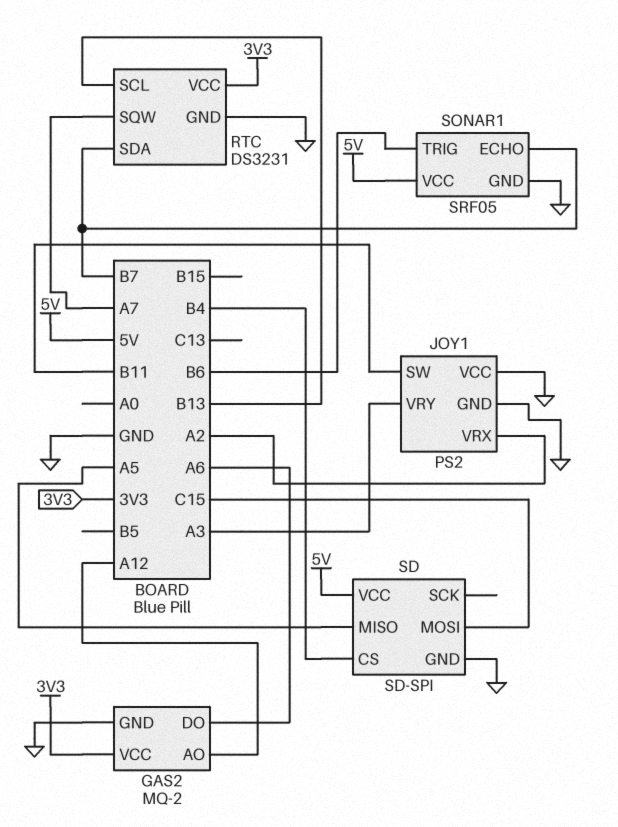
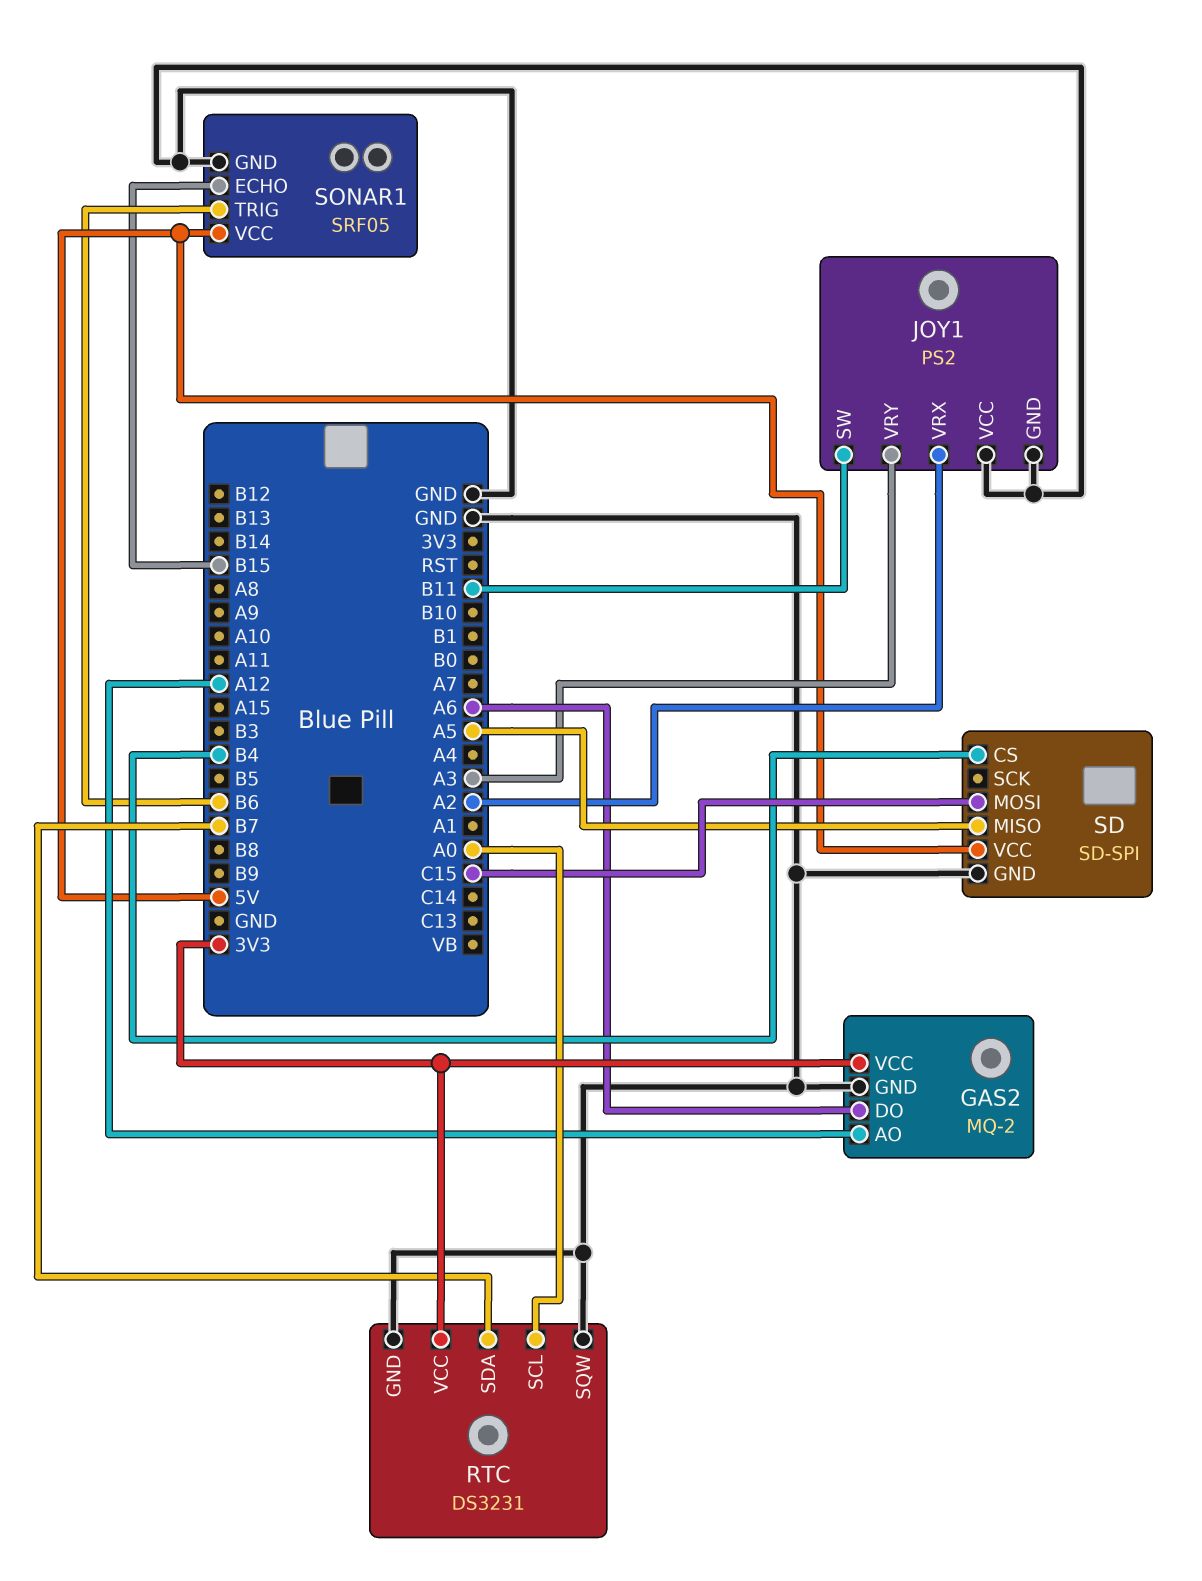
RTC pin SCL: B13 -> A0
RTC pin SQW: A7 -> GND
SONAR1 pin ECHO: B7 -> B15

